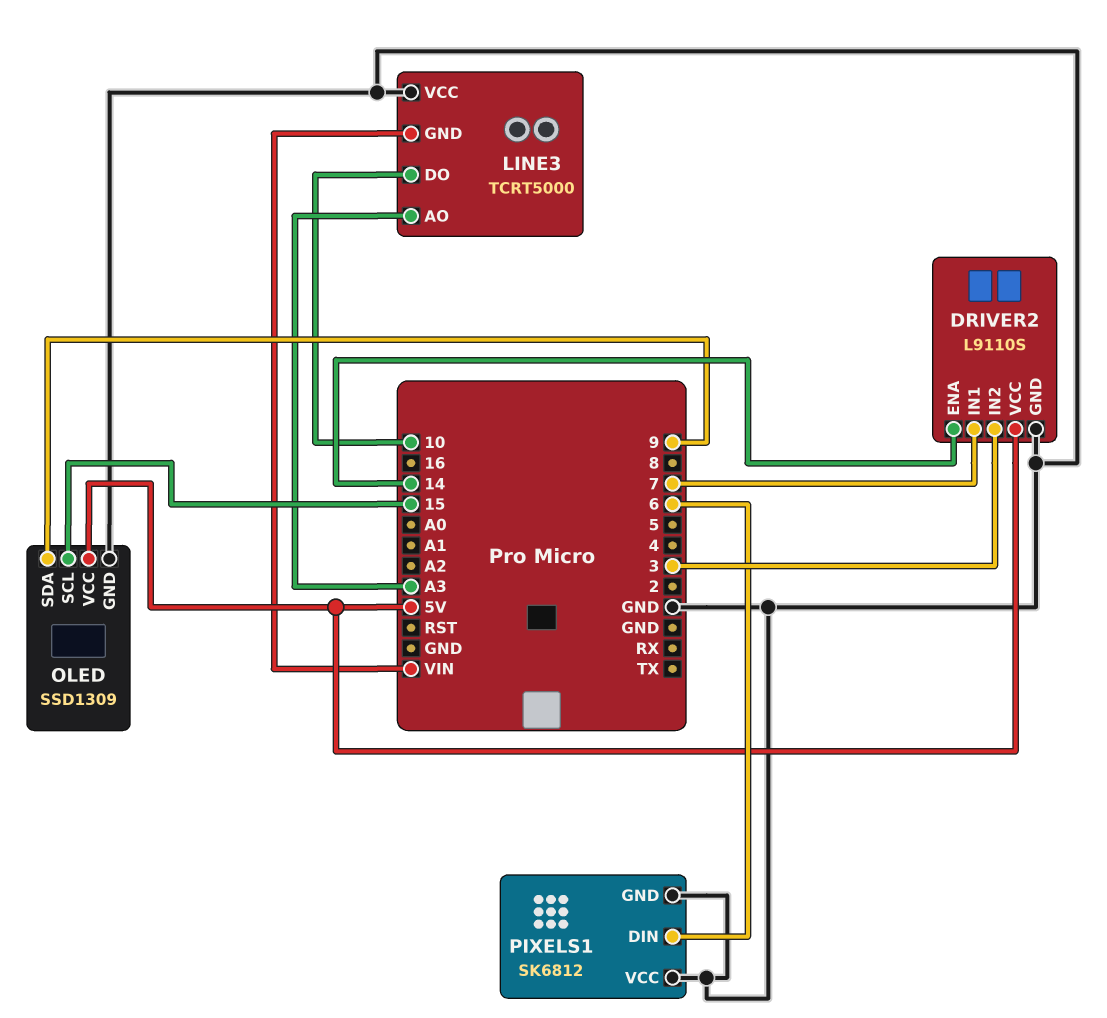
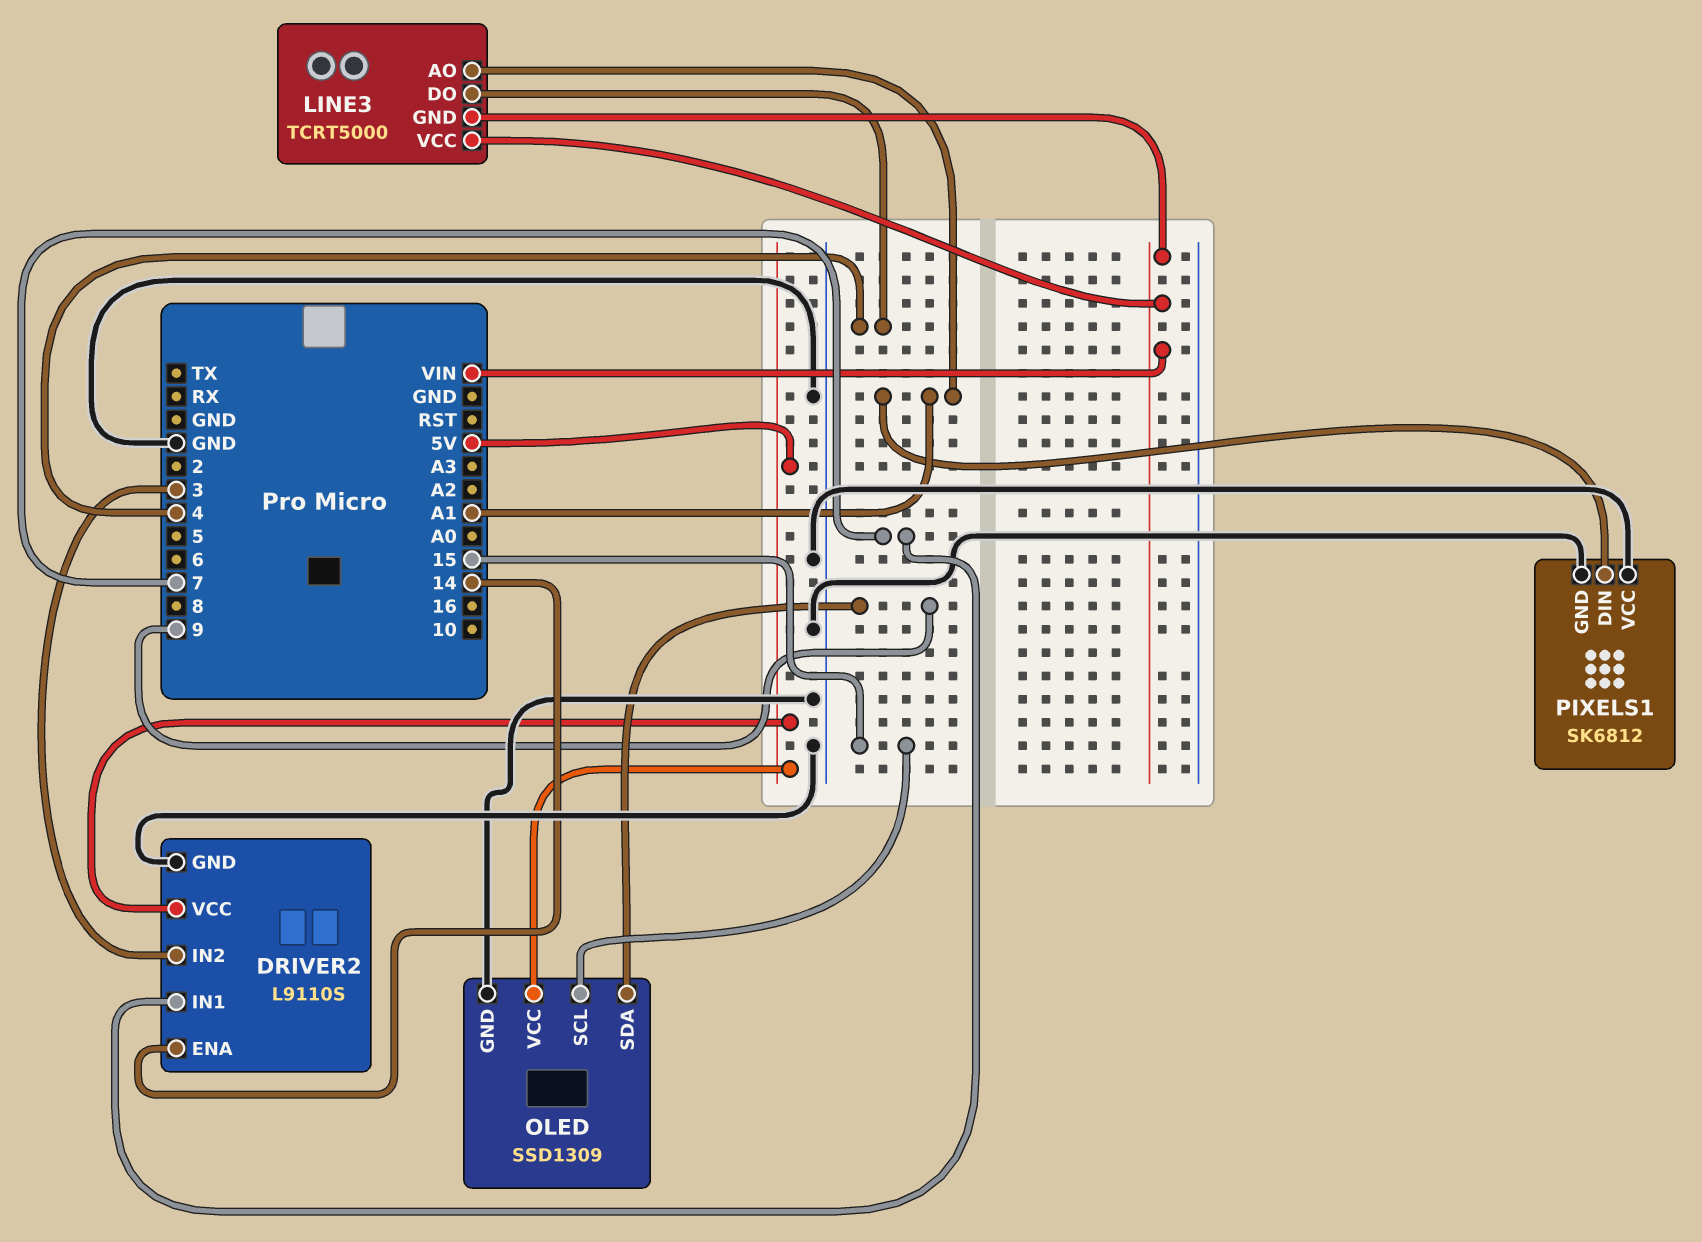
LINE3 pin AO: A3 -> A1
LINE3 pin DO: 10 -> 4
LINE3 pin VCC: GND -> VIN
PIXELS1 pin DIN: 6 -> A1

